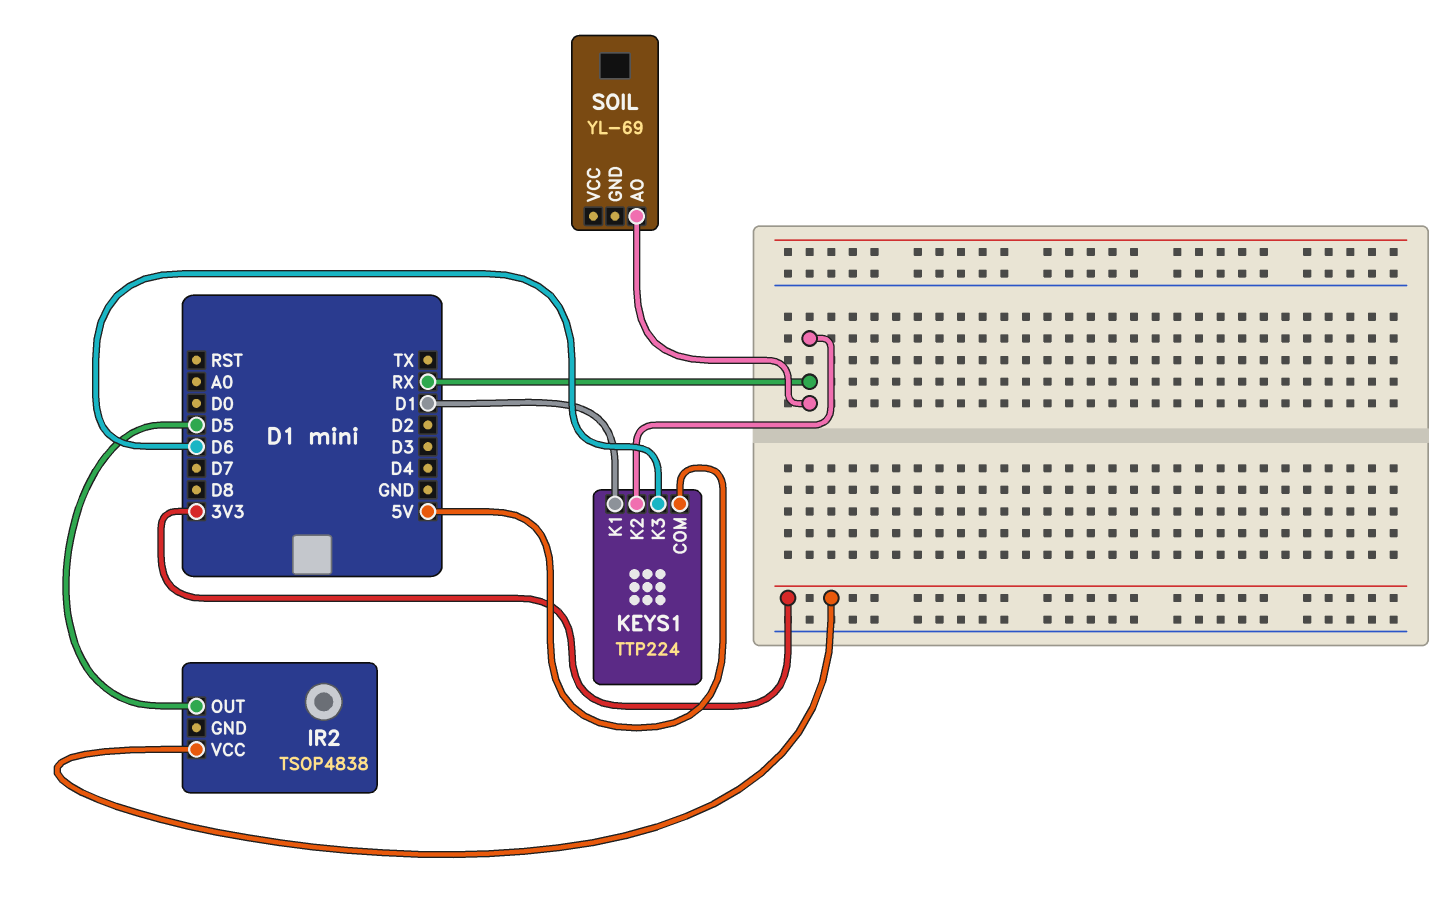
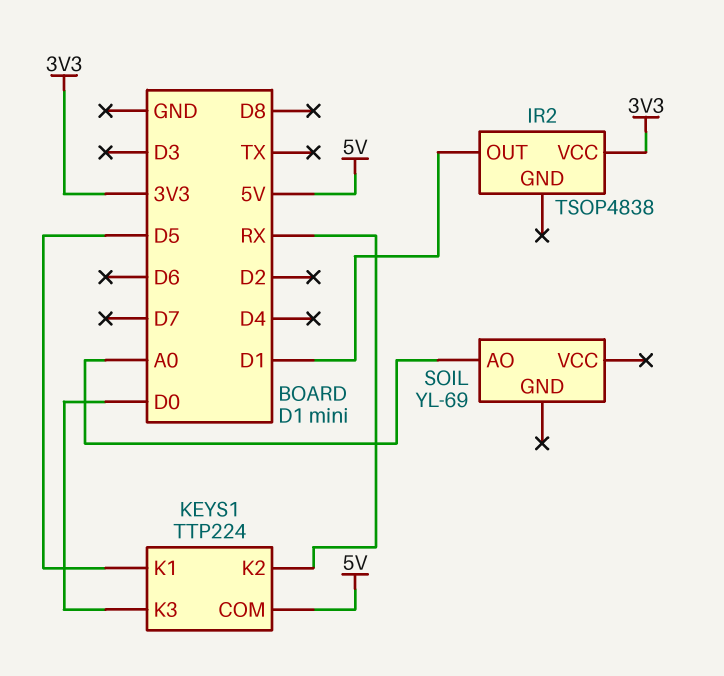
IR2 pin OUT: D5 -> D1
KEYS1 pin K1: D1 -> D5
KEYS1 pin K3: D6 -> D0
SOIL pin AO: RX -> A0

